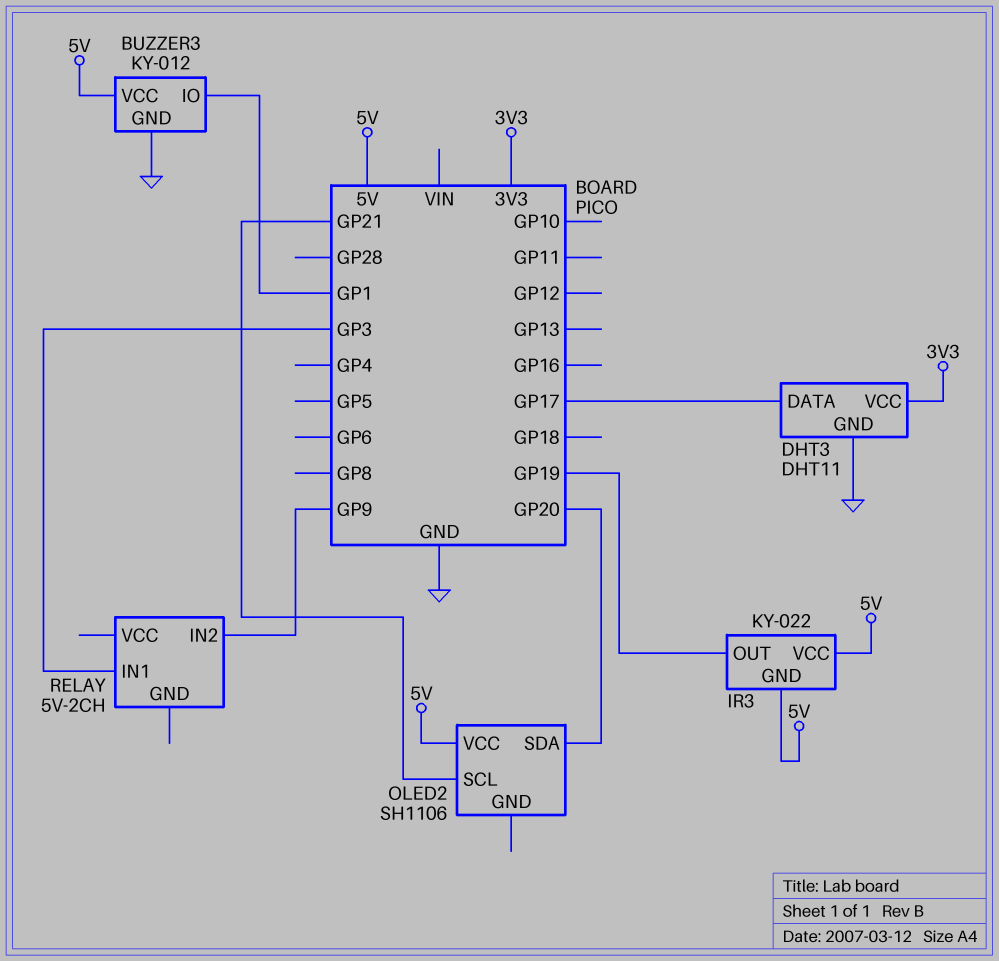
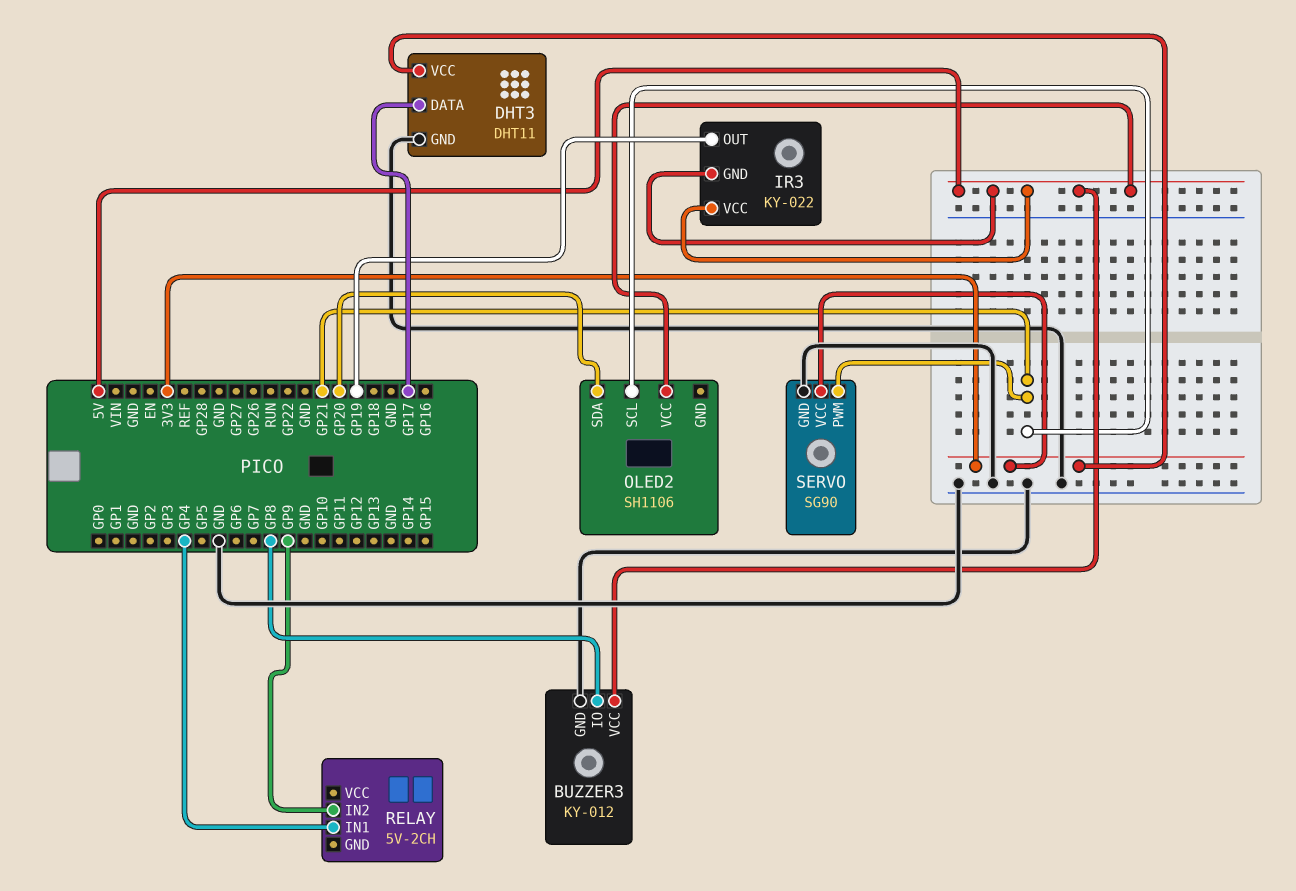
BUZZER3 pin IO: GP1 -> GP8
RELAY pin IN1: GP3 -> GP4
SERVO: none -> SG90
SERVO pin GND: none -> GND
SERVO pin PWM: none -> GP21
SERVO pin VCC: none -> 3V3

